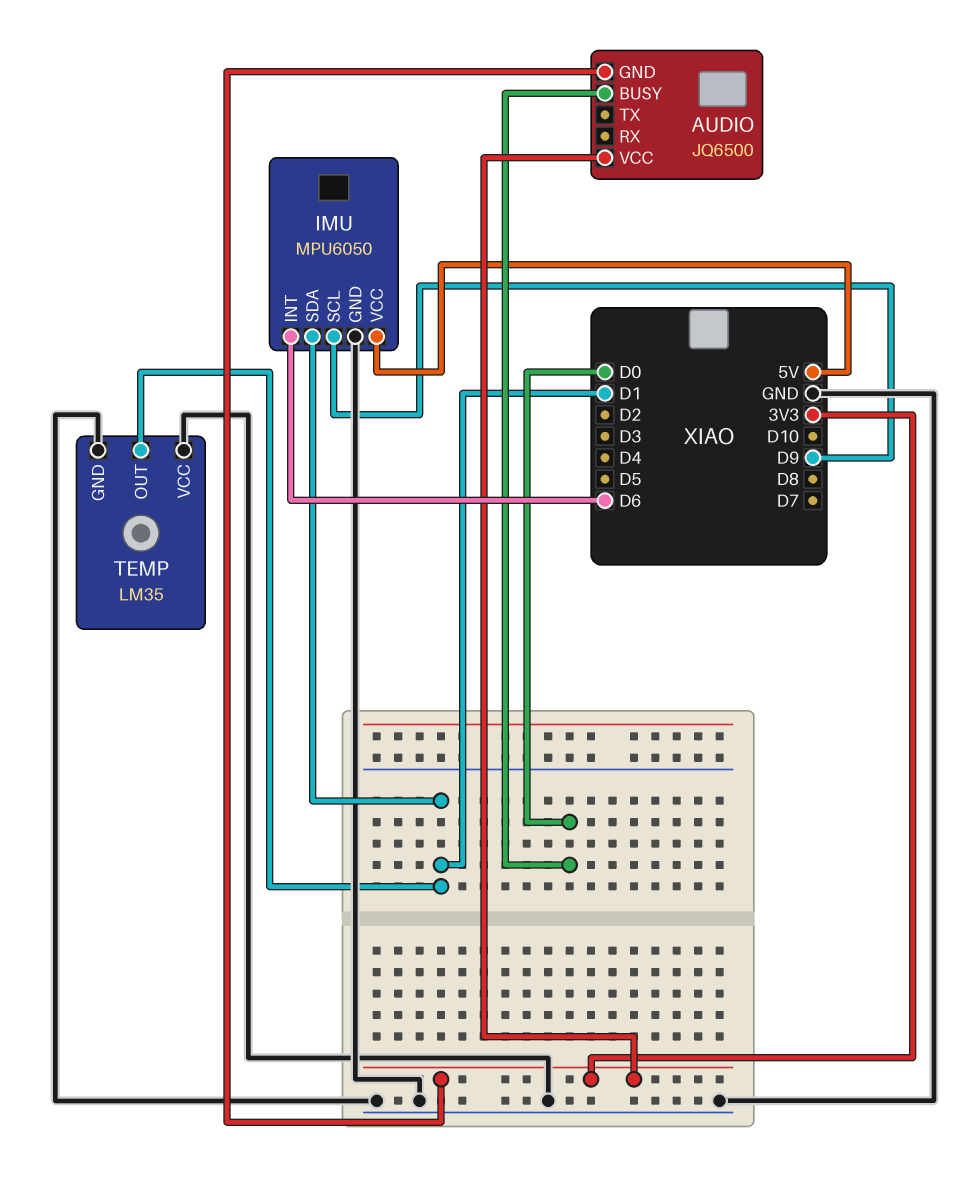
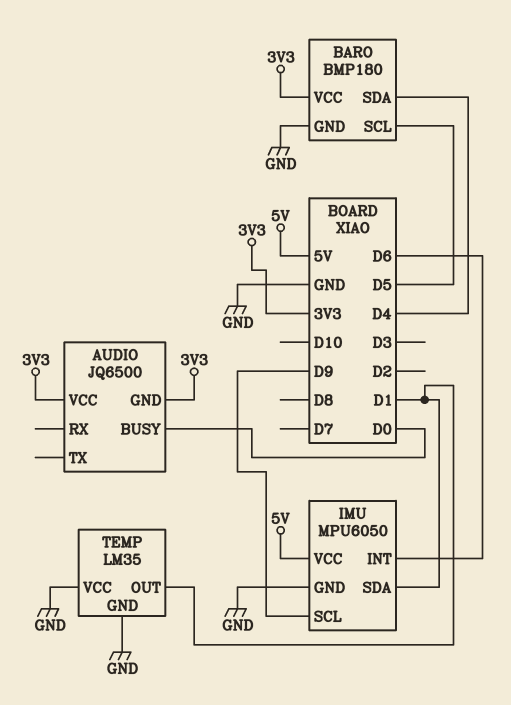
BARO: none -> BMP180
BARO pin GND: none -> GND
BARO pin SCL: none -> D5
BARO pin SDA: none -> D4
BARO pin VCC: none -> 3V3

